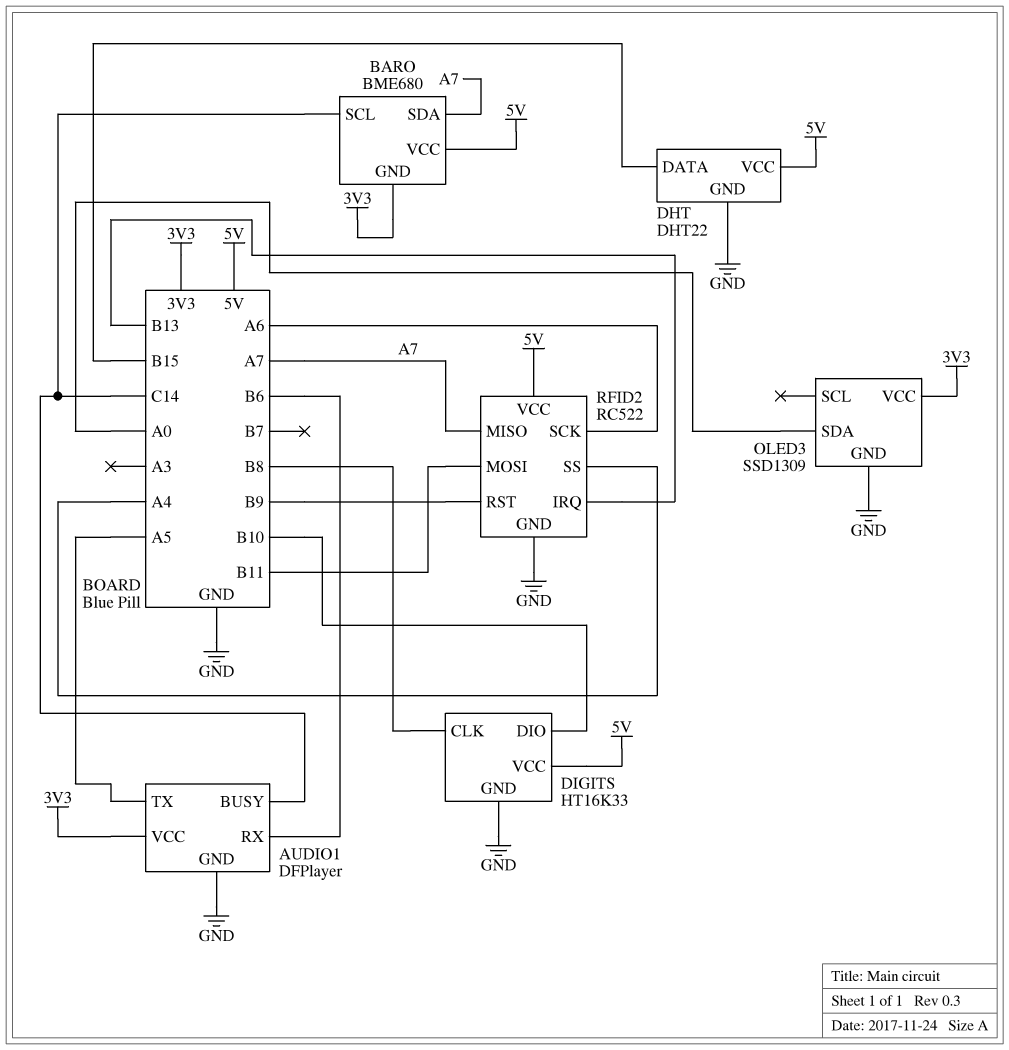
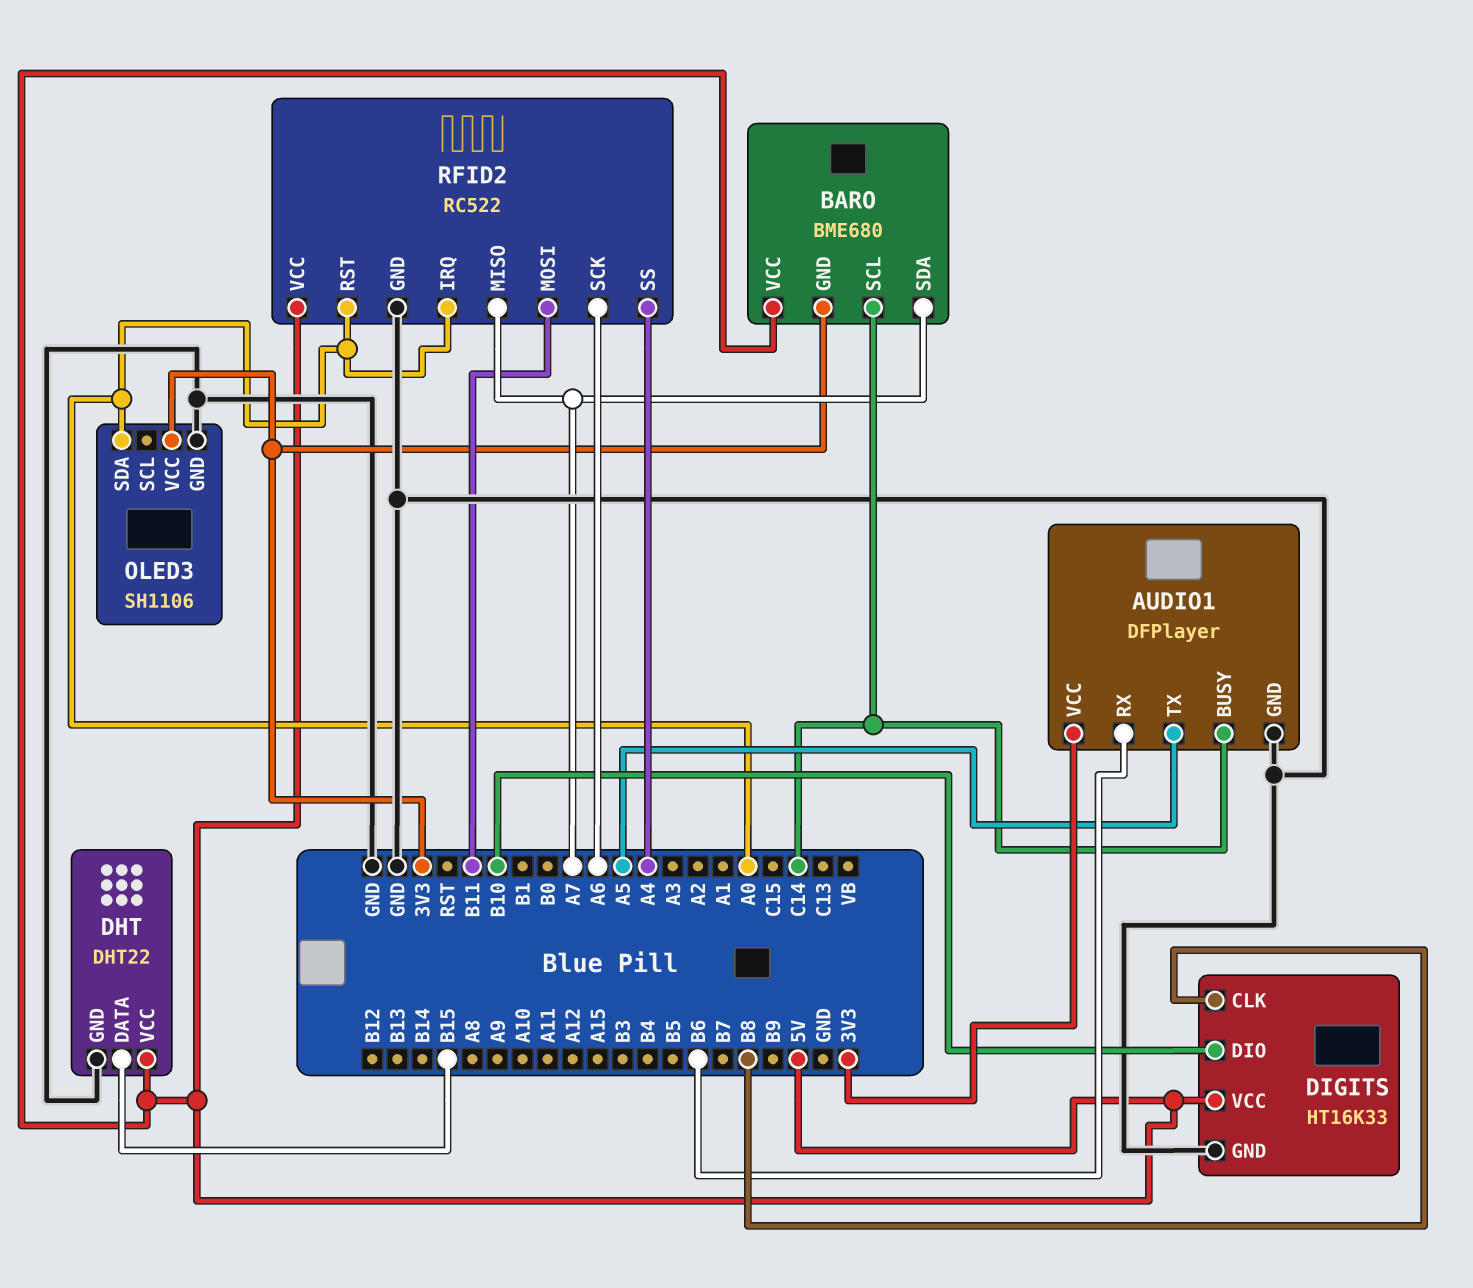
OLED3: SSD1309 -> SH1106
RFID2 pin IRQ: B13 -> A0
RFID2 pin RST: B9 -> A0

